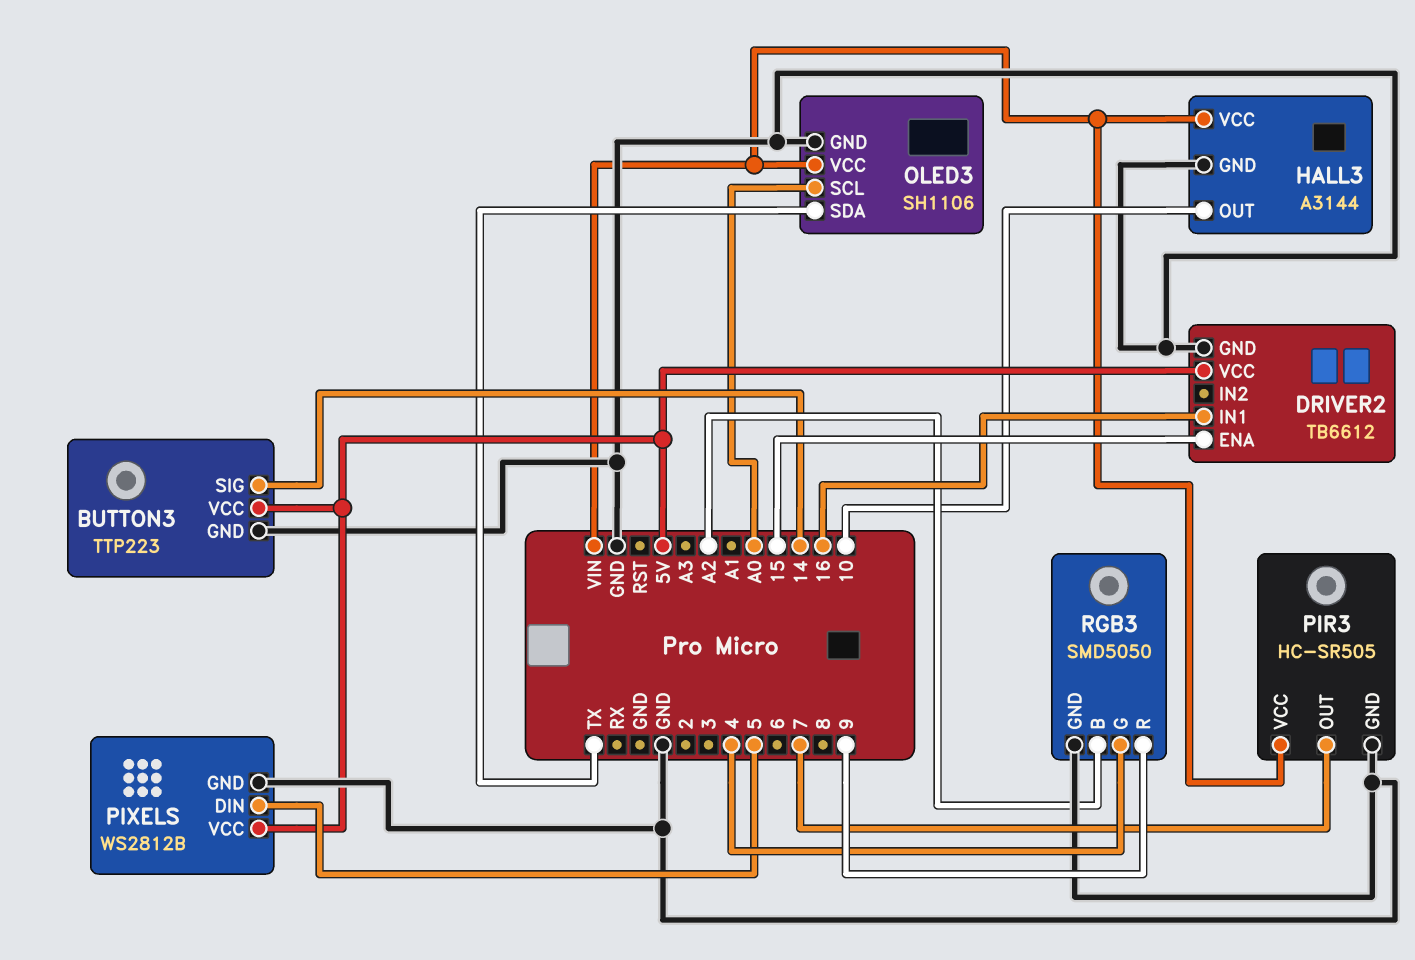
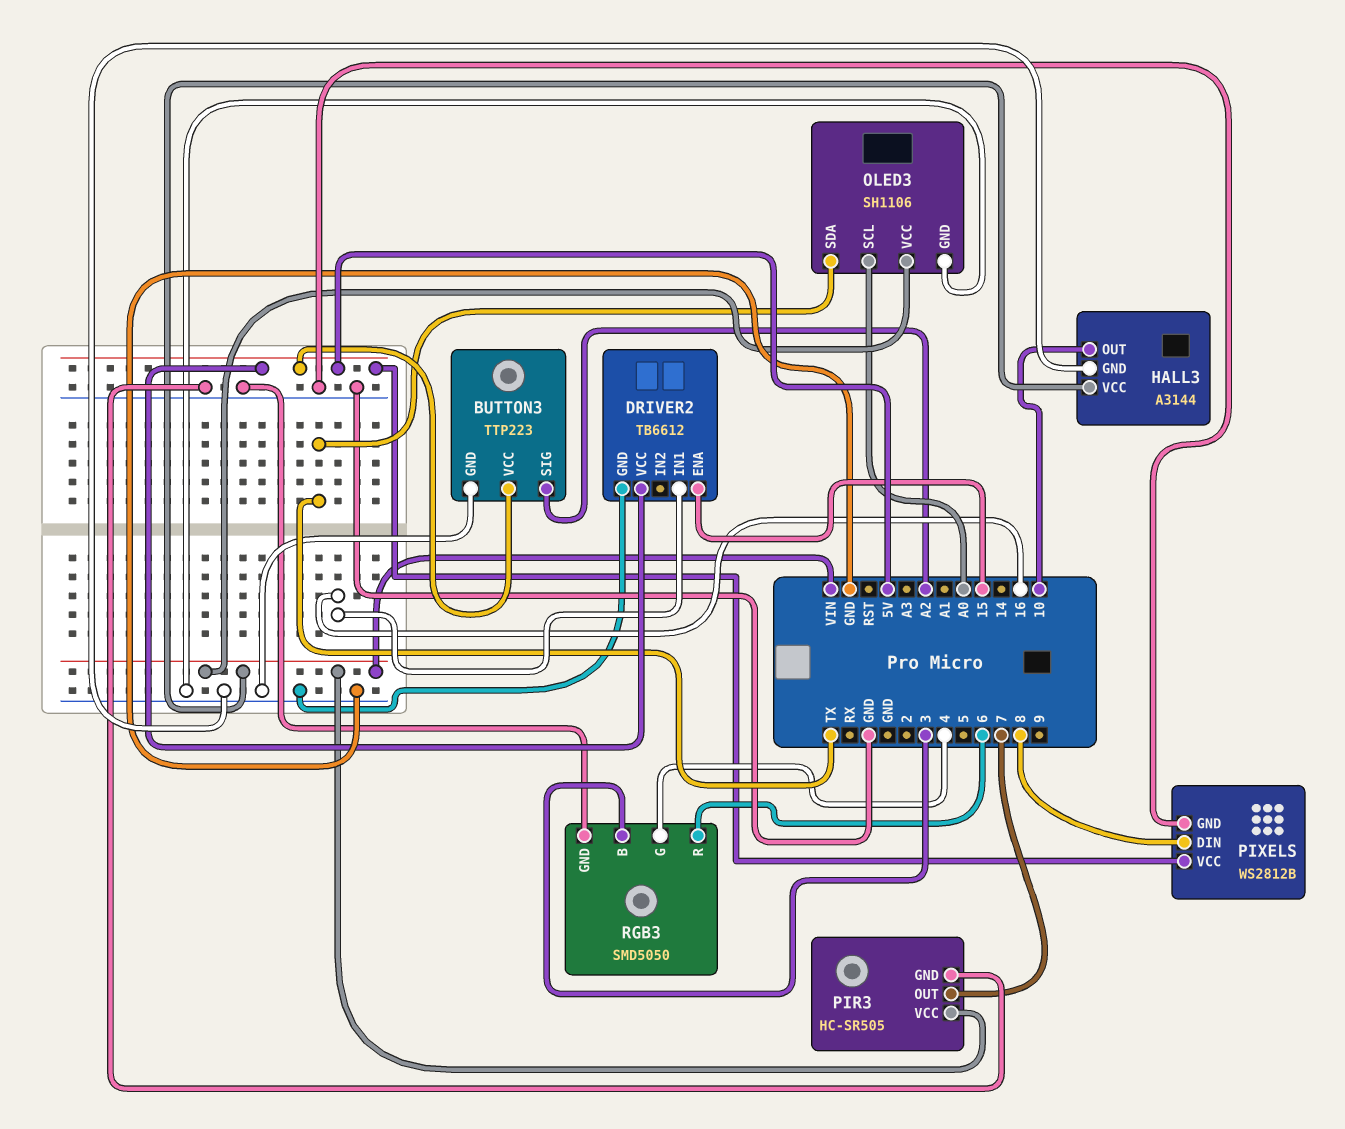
BUTTON3 pin SIG: 14 -> A2
PIXELS pin DIN: 5 -> 8
RGB3 pin B: A2 -> 3
RGB3 pin R: 9 -> 6

